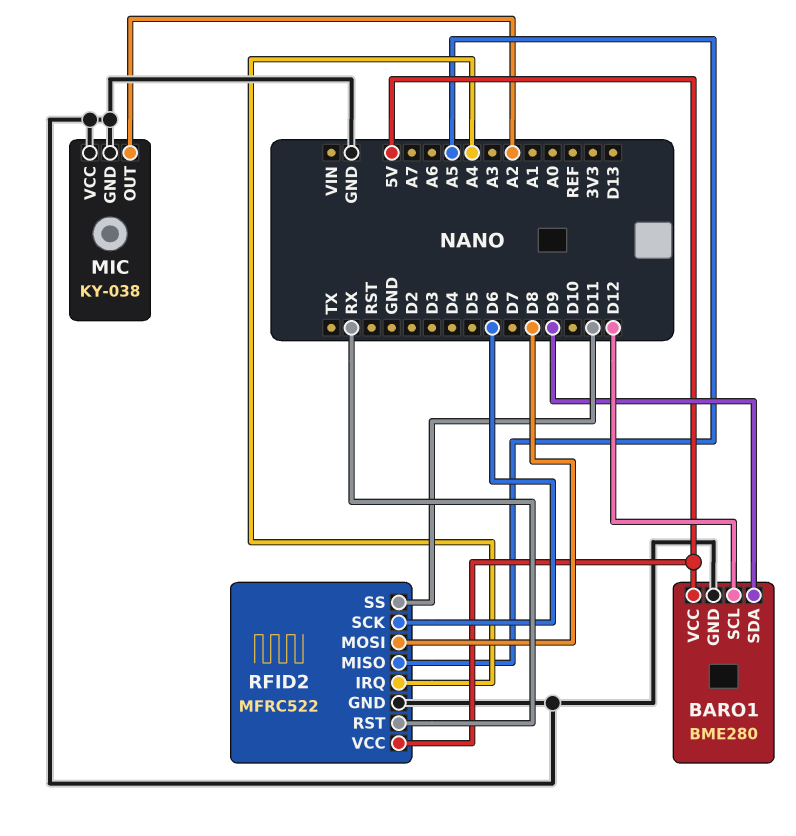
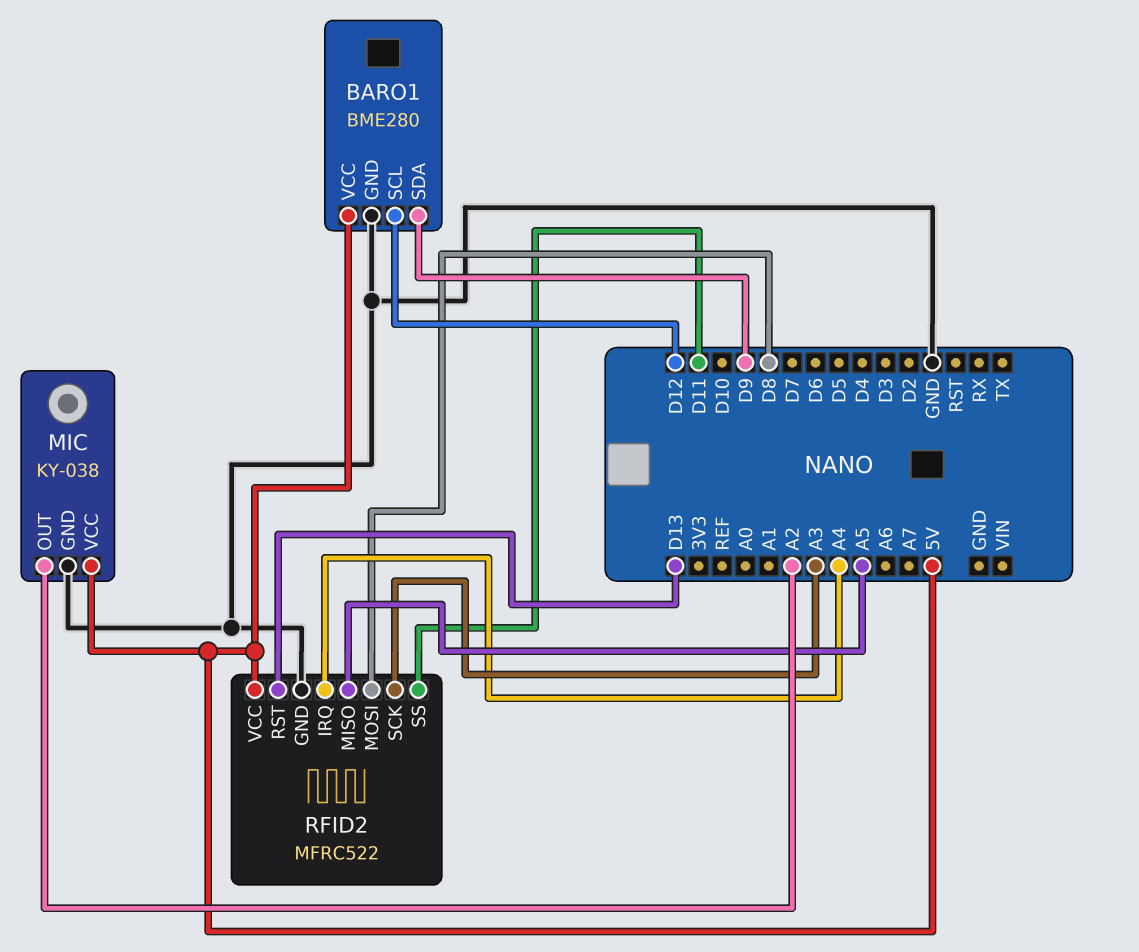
MIC pin VCC: GND -> 5V
RFID2 pin RST: RX -> D13
RFID2 pin SCK: D6 -> A3

